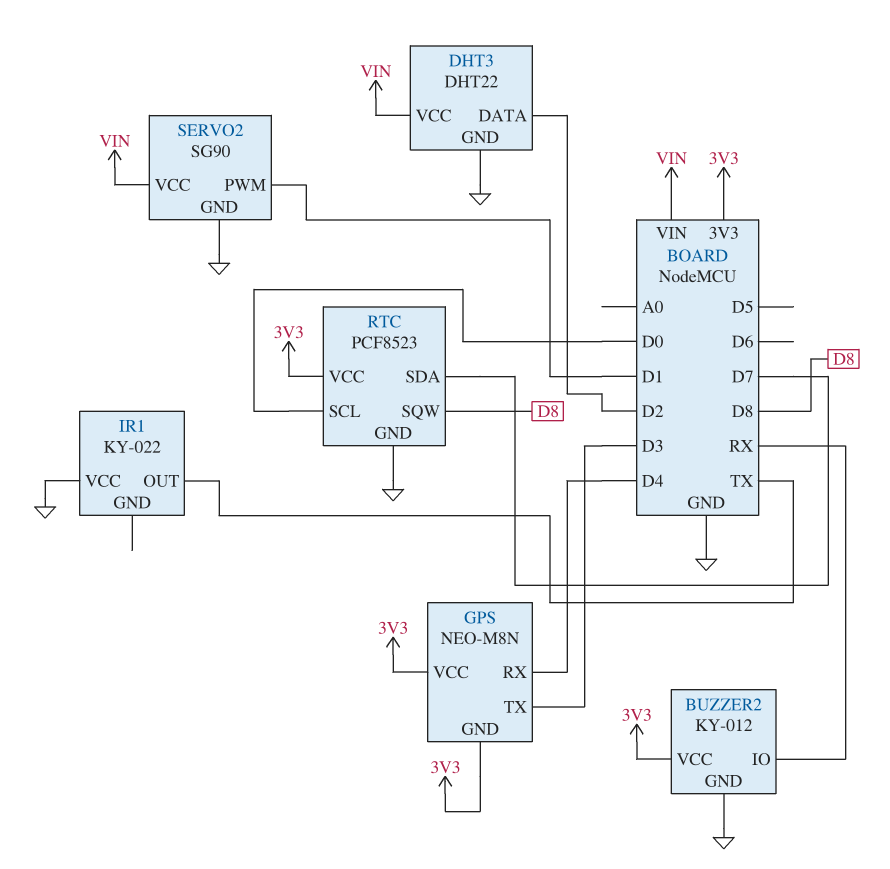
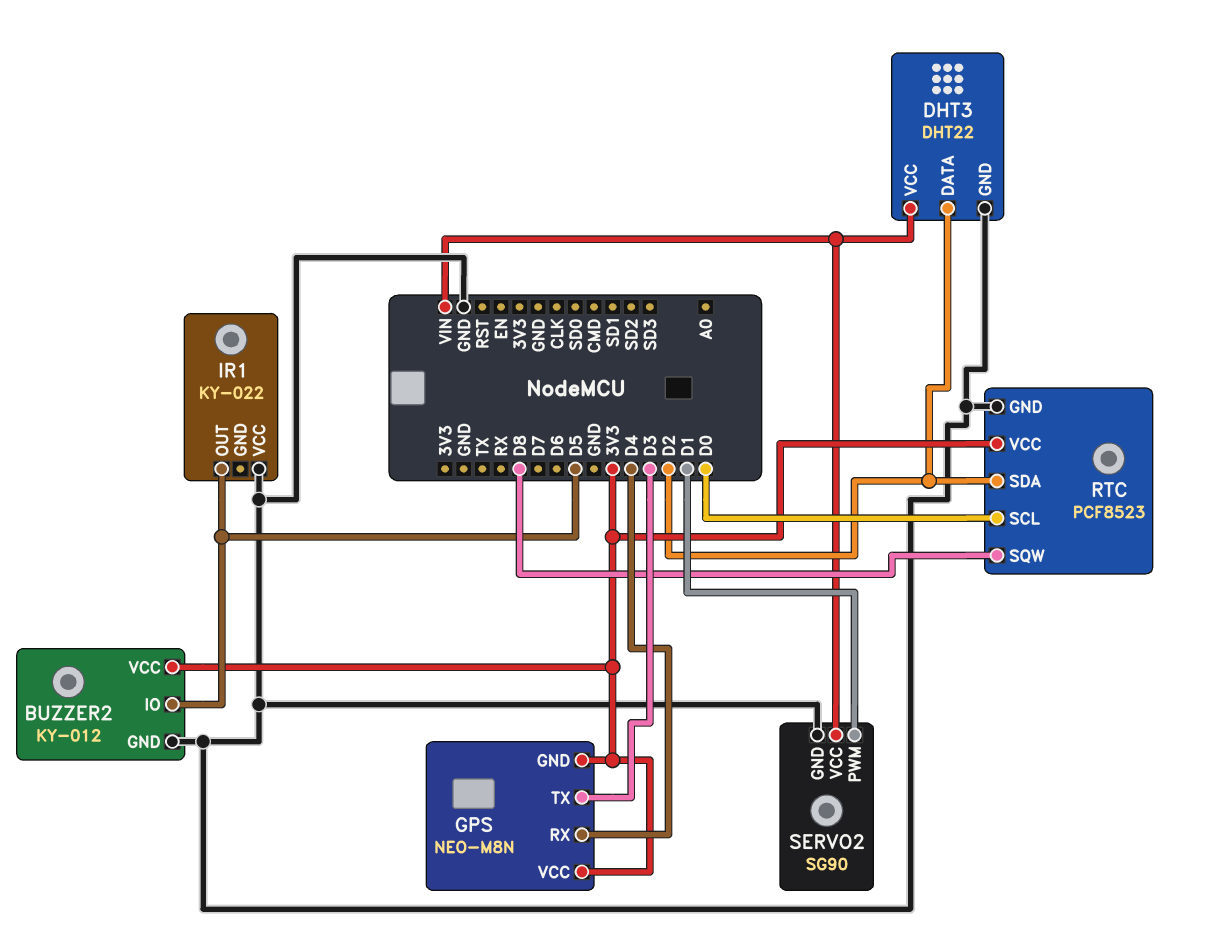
BUZZER2 pin IO: RX -> D5
IR1 pin OUT: TX -> D5
RTC pin SDA: D7 -> D2

